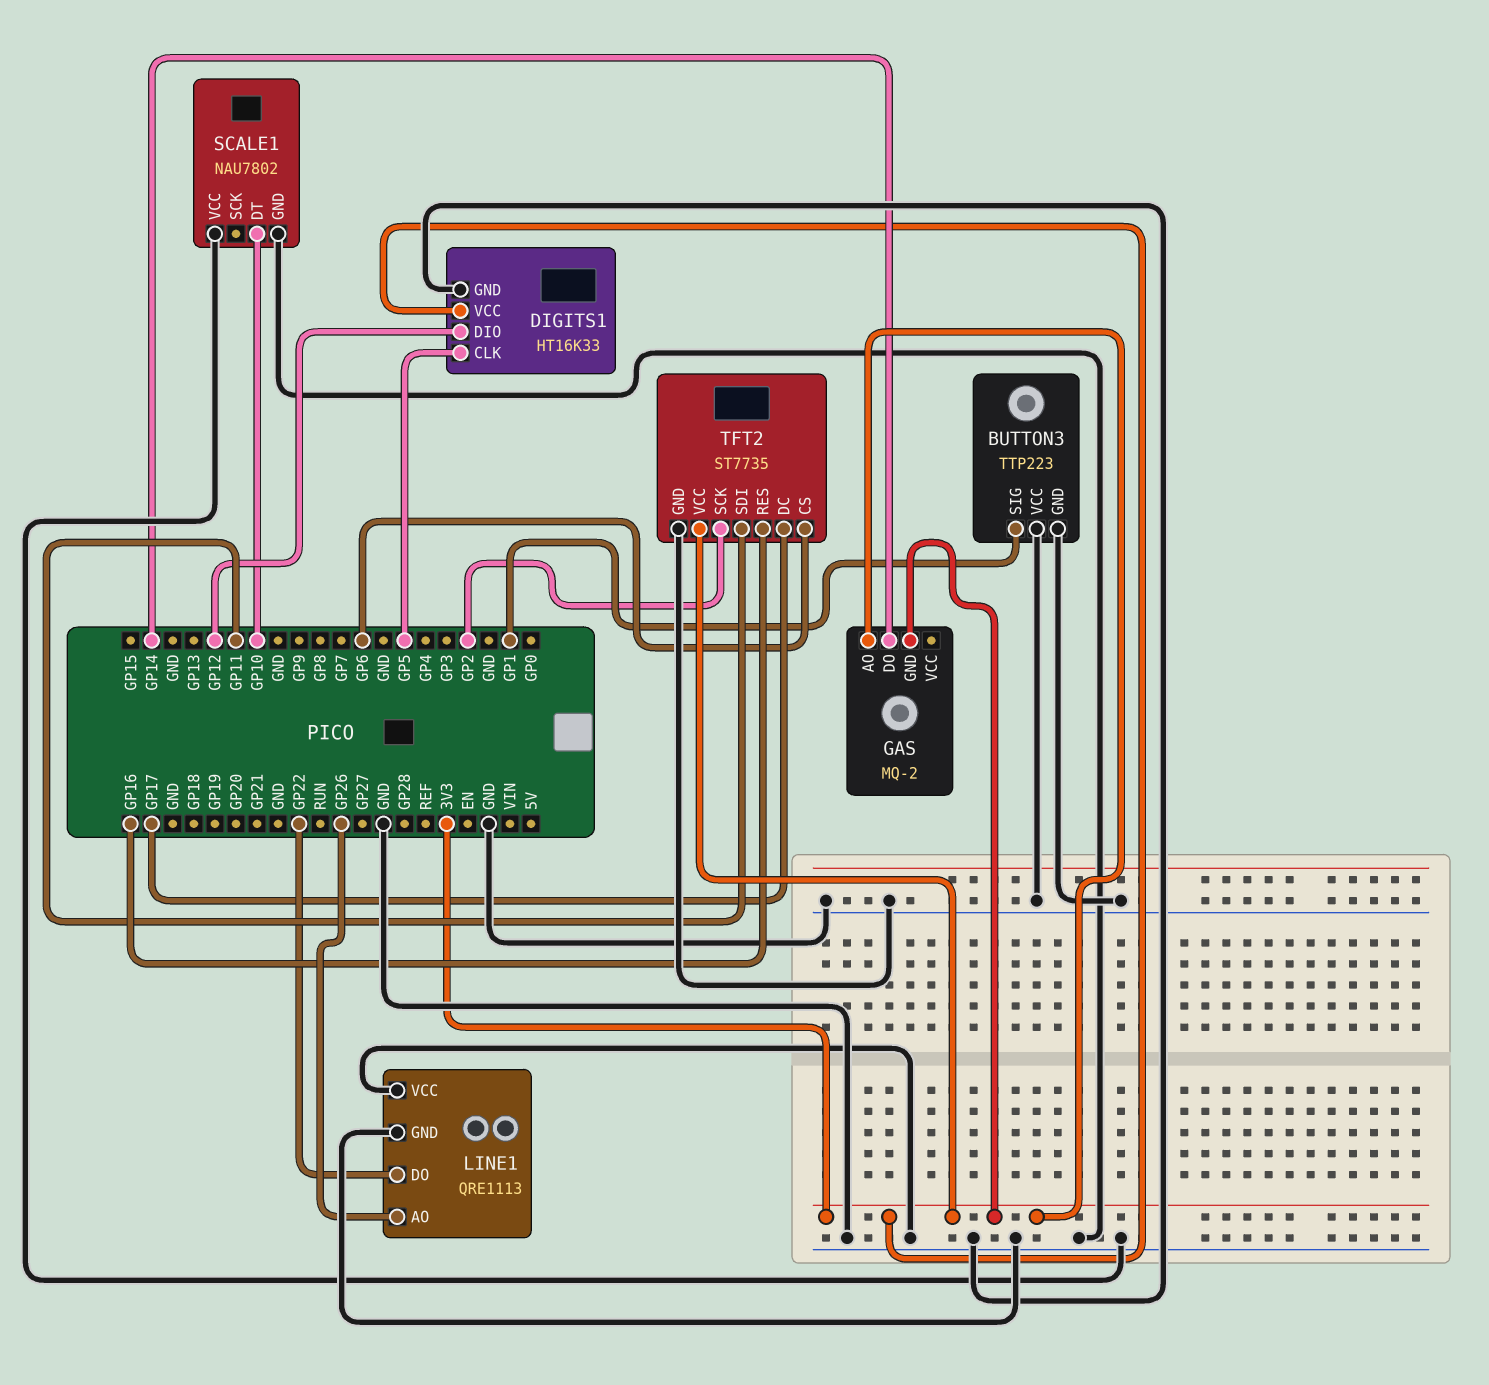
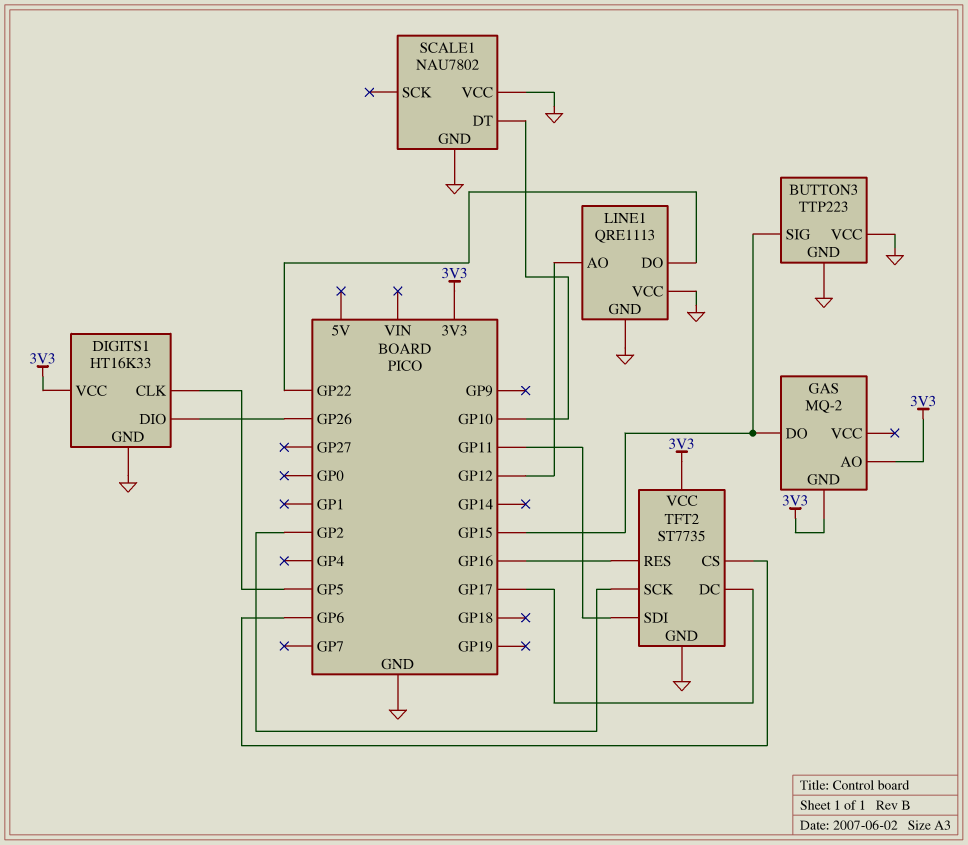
BUTTON3 pin SIG: GP1 -> GP15
DIGITS1 pin DIO: GP12 -> GP26
GAS pin DO: GP14 -> GP15
LINE1 pin AO: GP26 -> GP12

